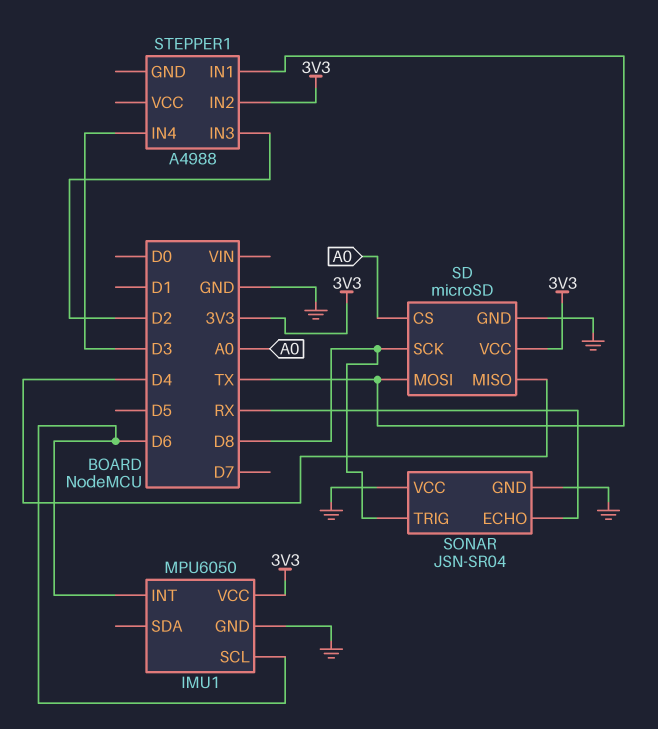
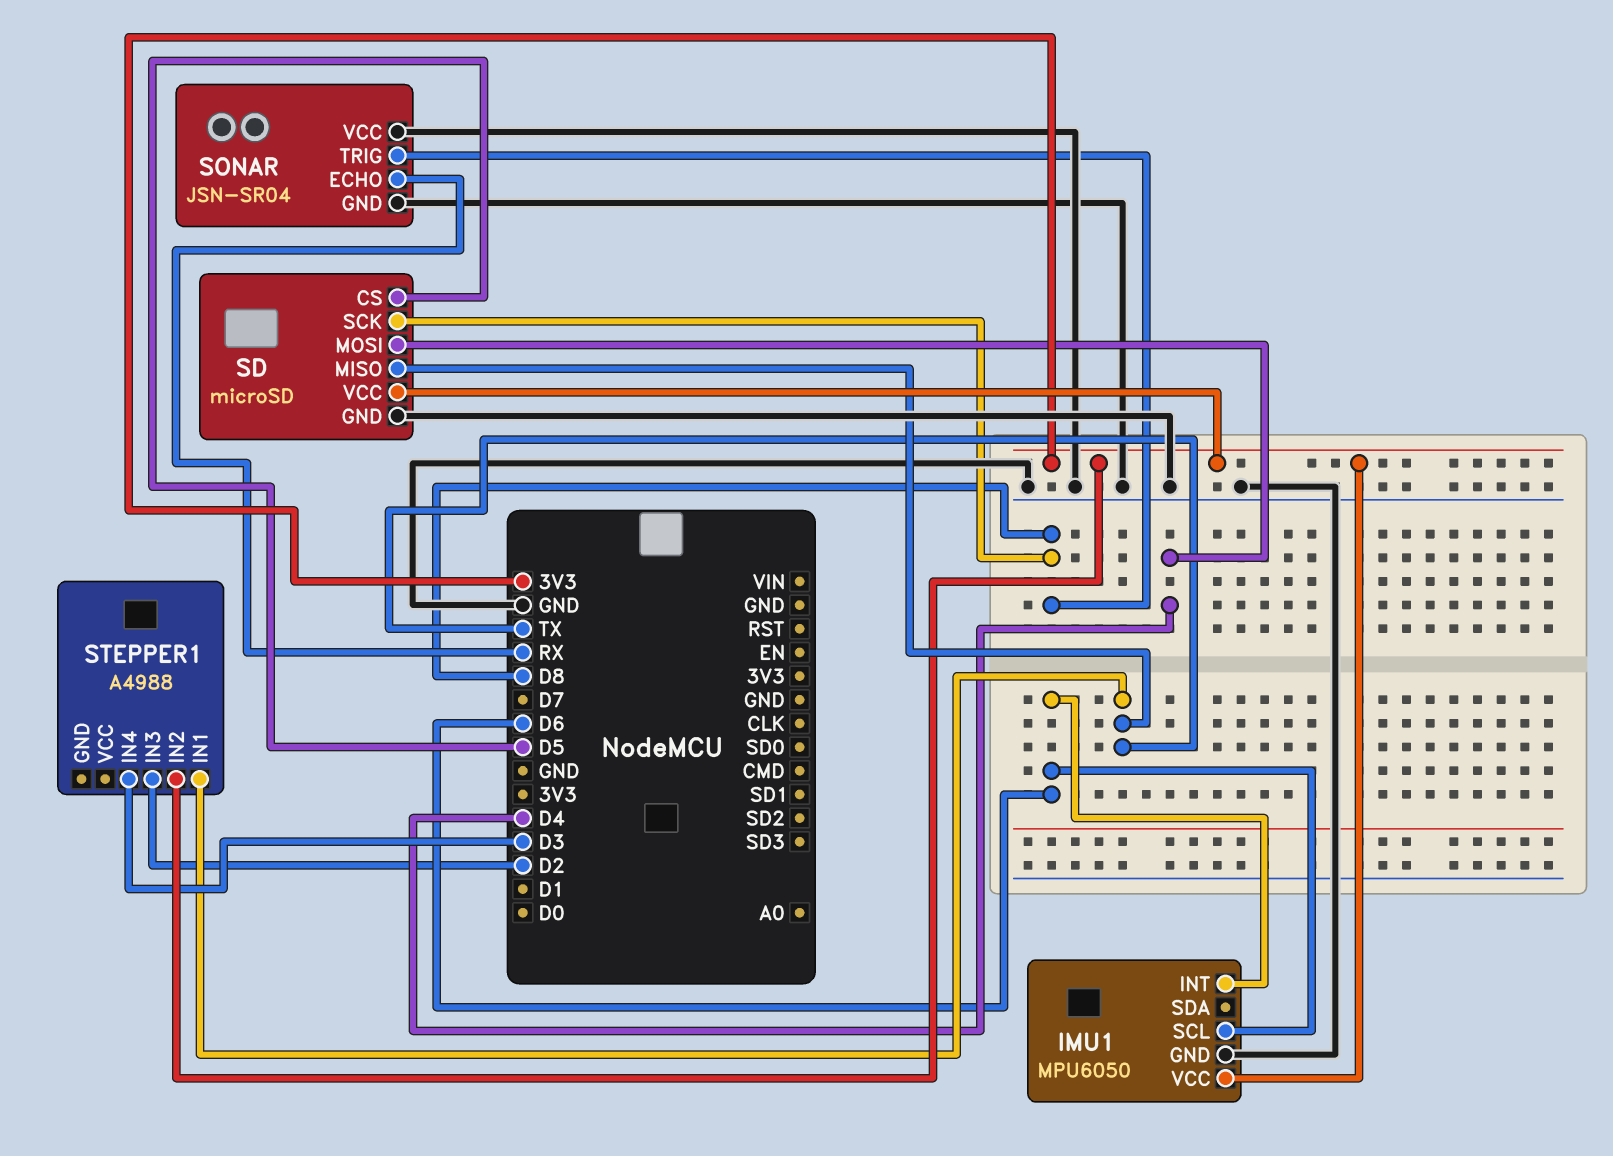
SD pin CS: A0 -> D5
SD pin MISO: D4 -> TX
SD pin MOSI: TX -> D4

